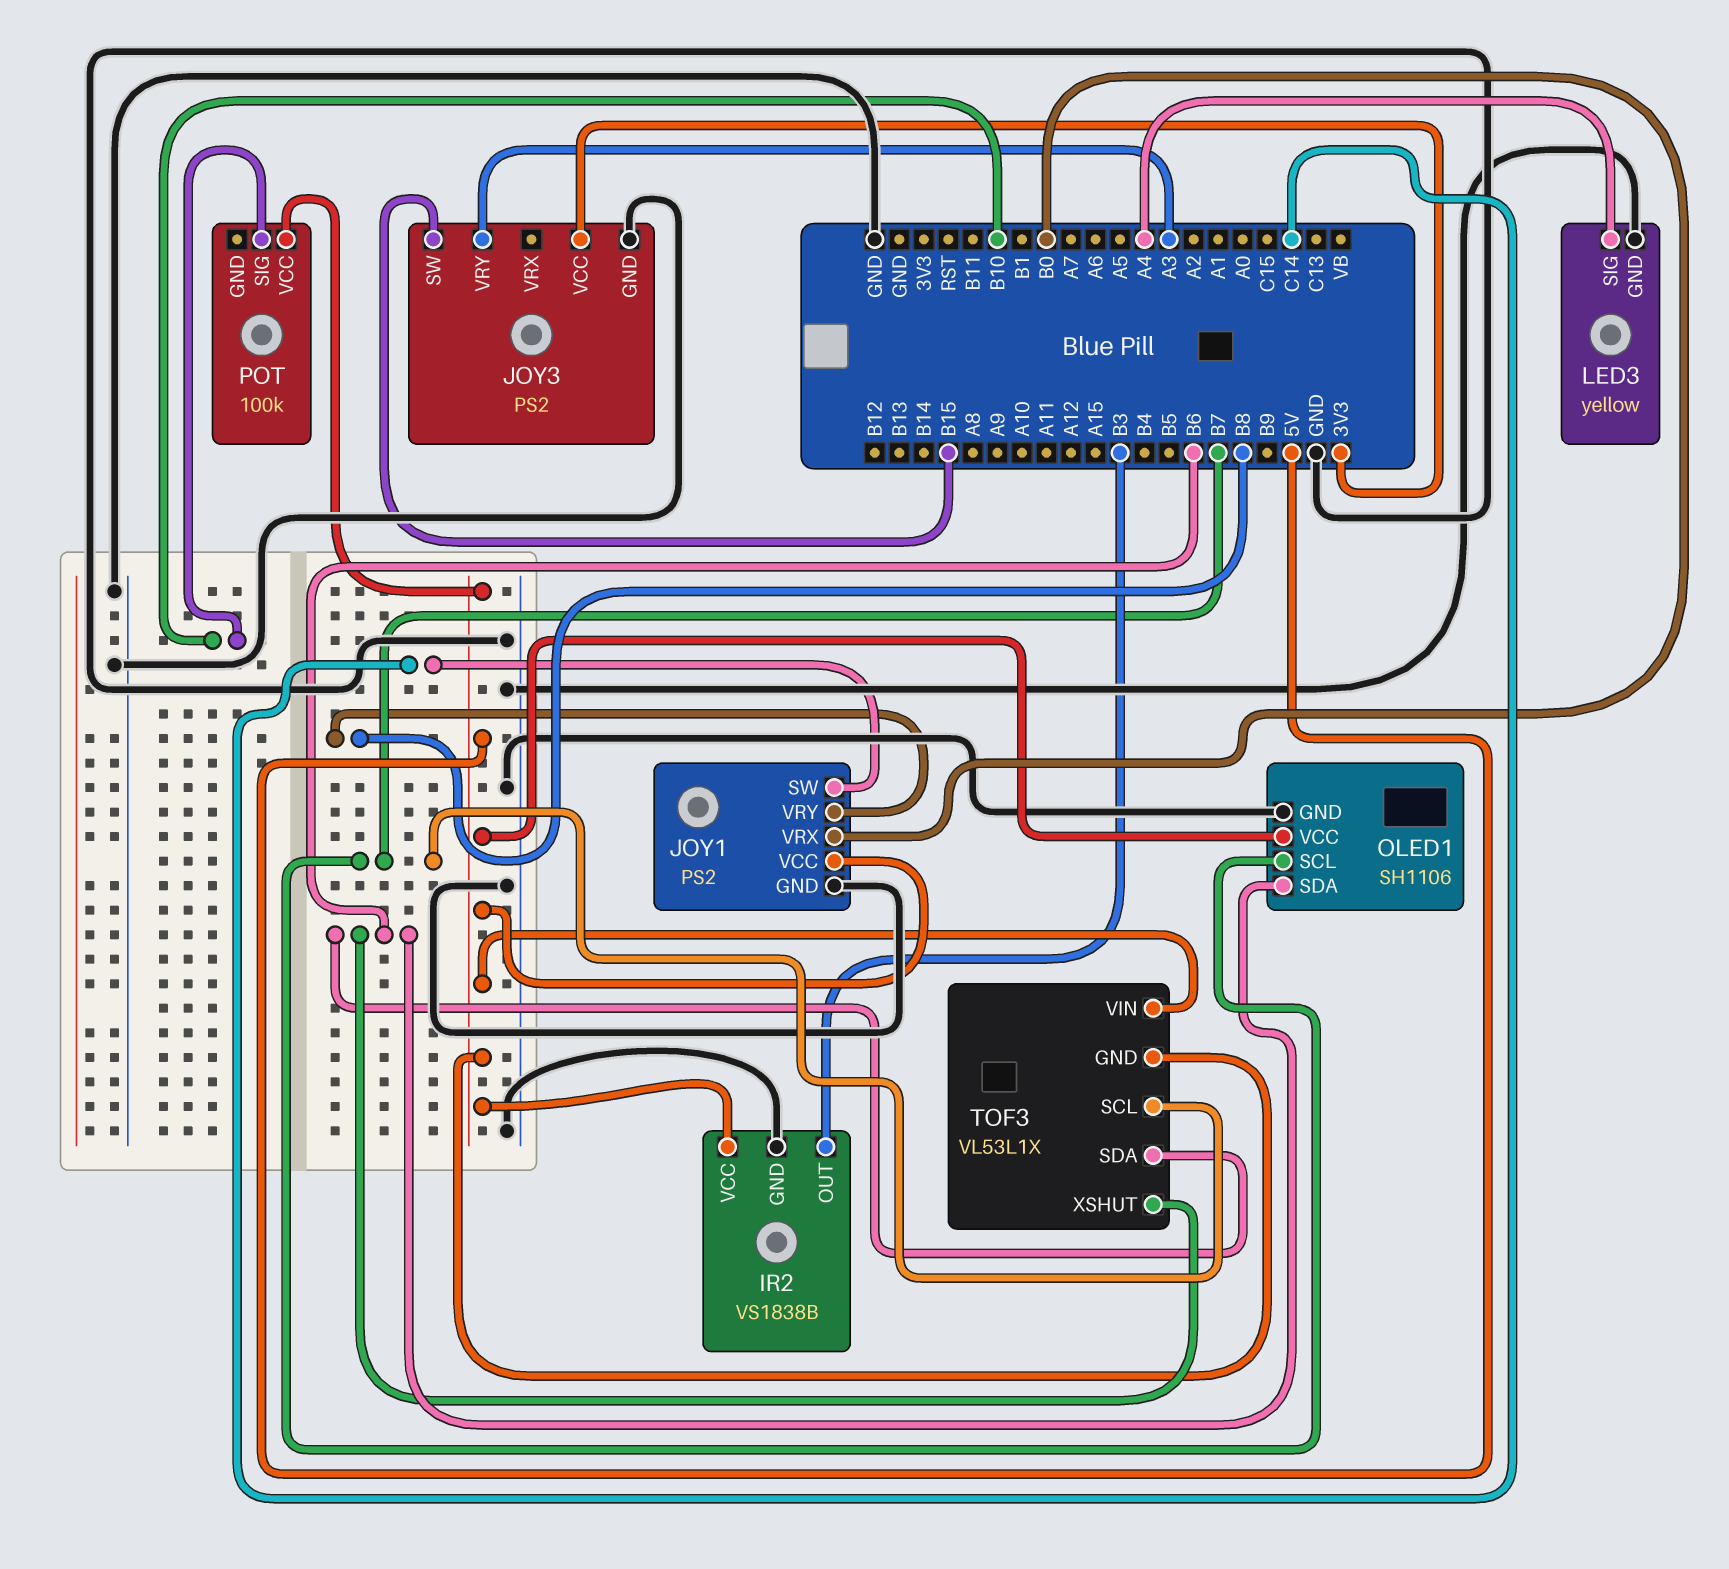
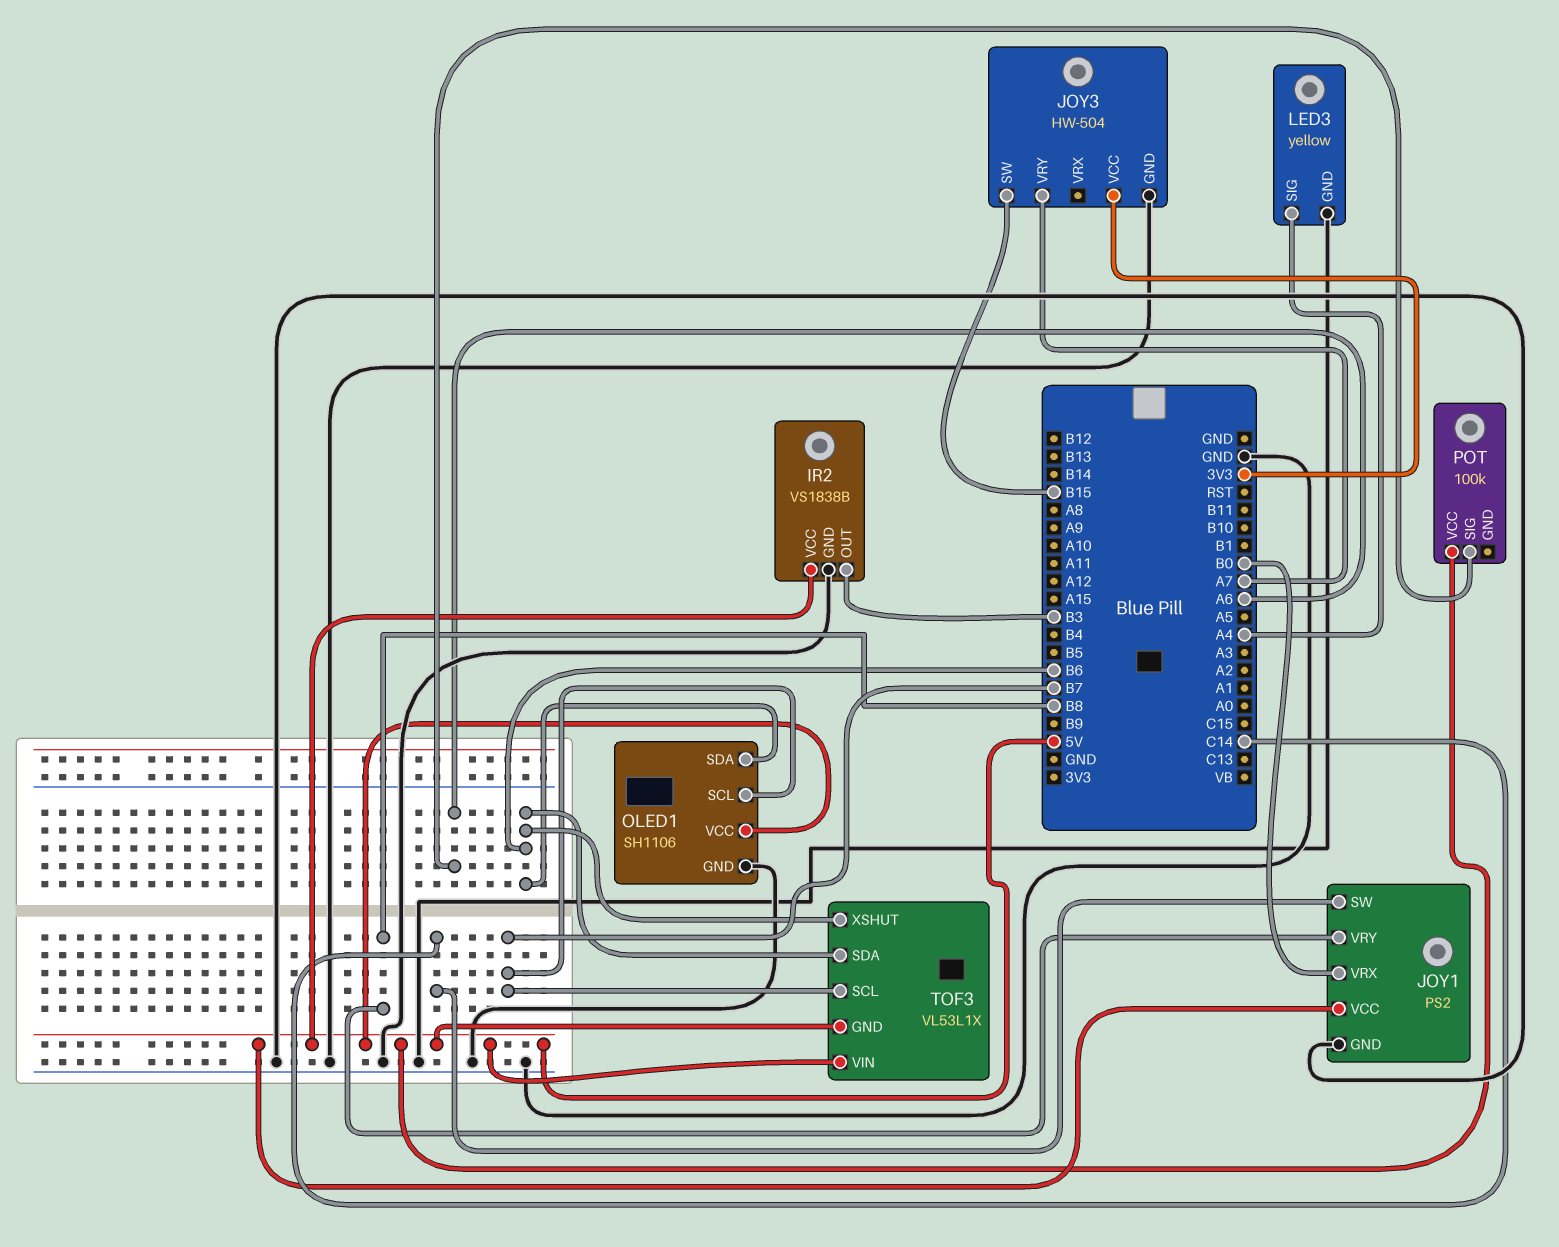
JOY3: PS2 -> HW-504
JOY3 pin VRY: A3 -> A7
POT pin SIG: B10 -> A6

